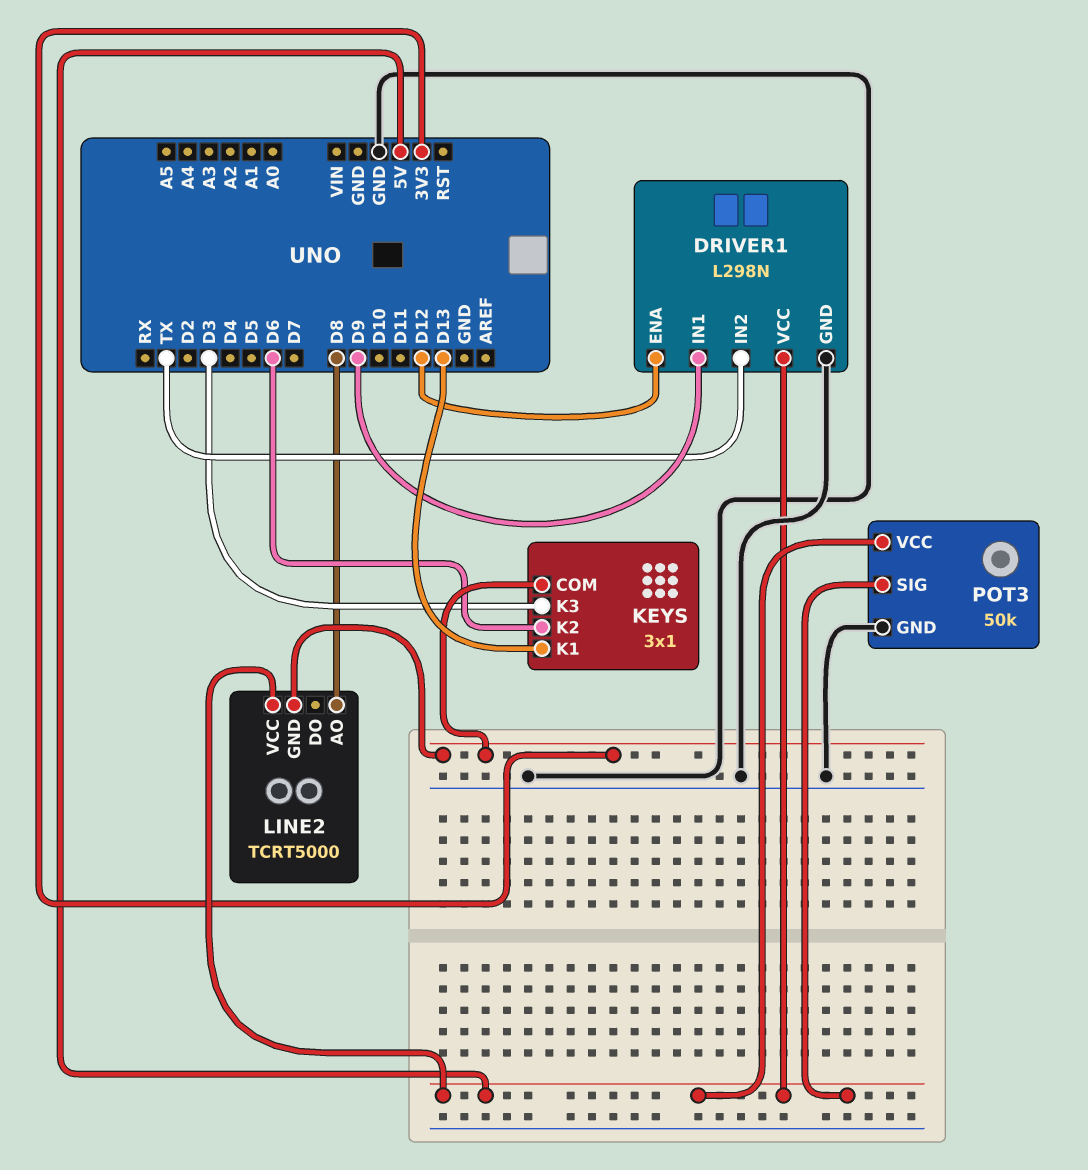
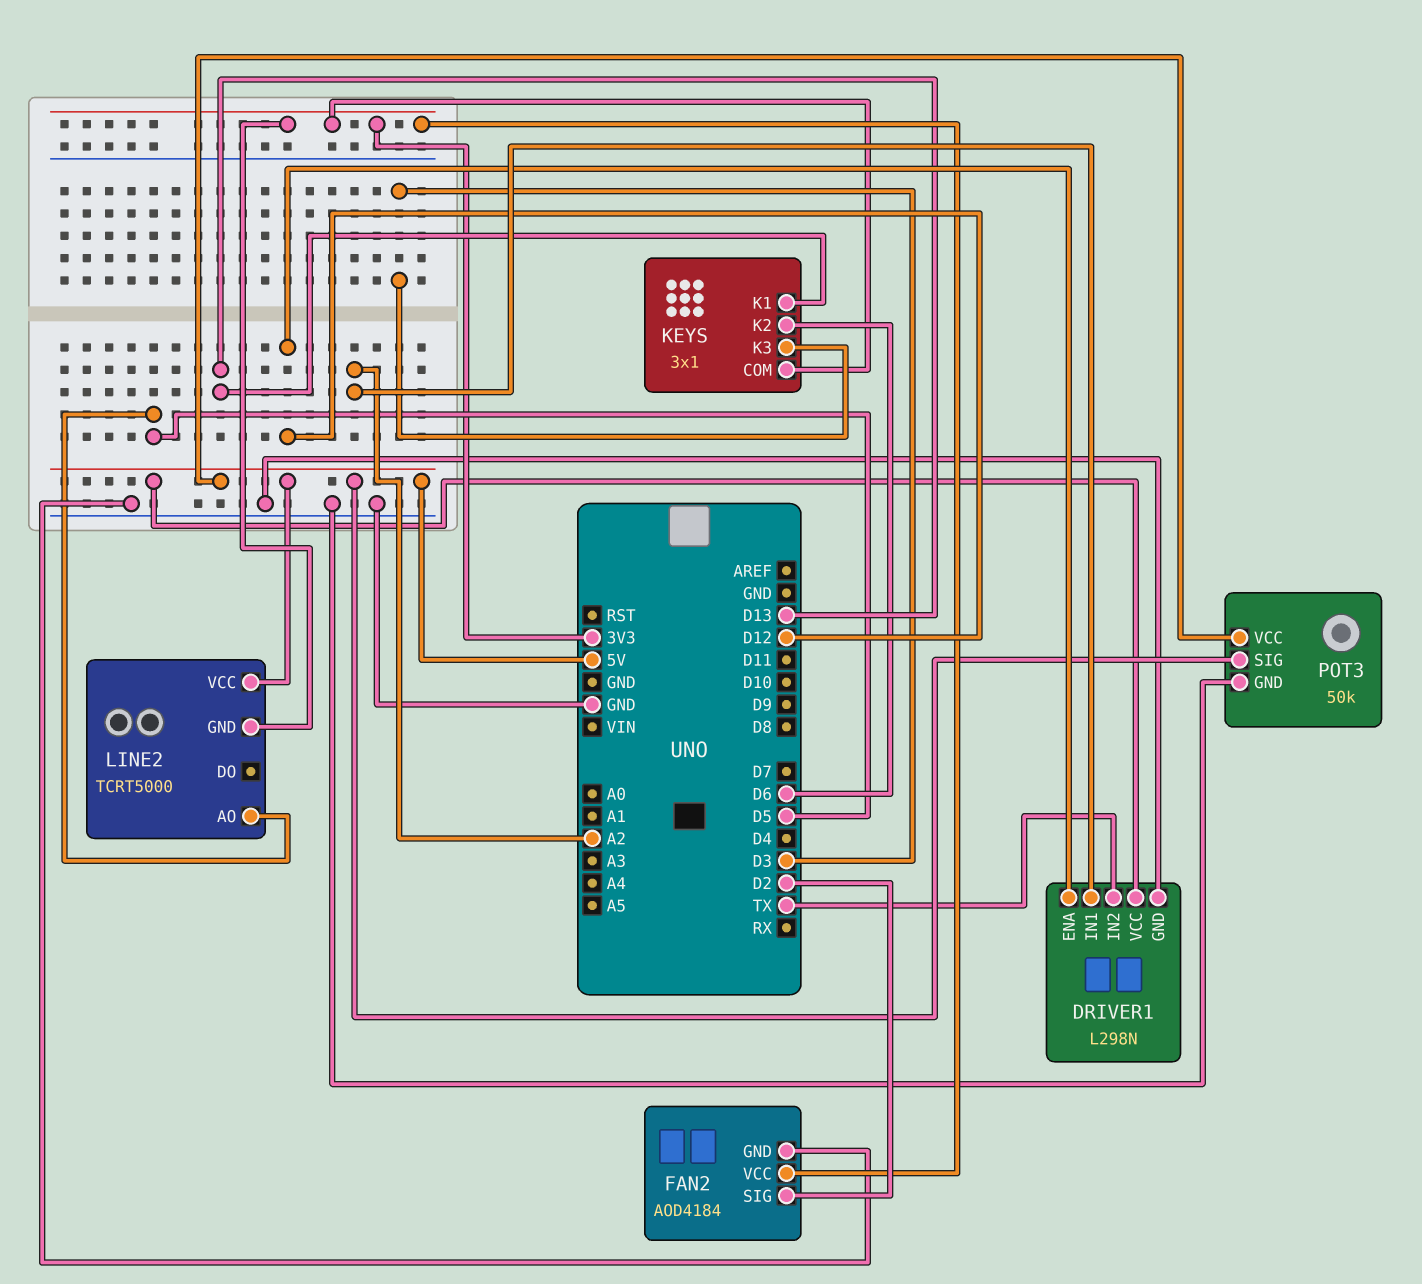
DRIVER1 pin IN1: D9 -> A2
FAN2: none -> AOD4184
FAN2 pin GND: none -> GND
FAN2 pin SIG: none -> D2
FAN2 pin VCC: none -> 3V3
LINE2 pin AO: D8 -> D5

